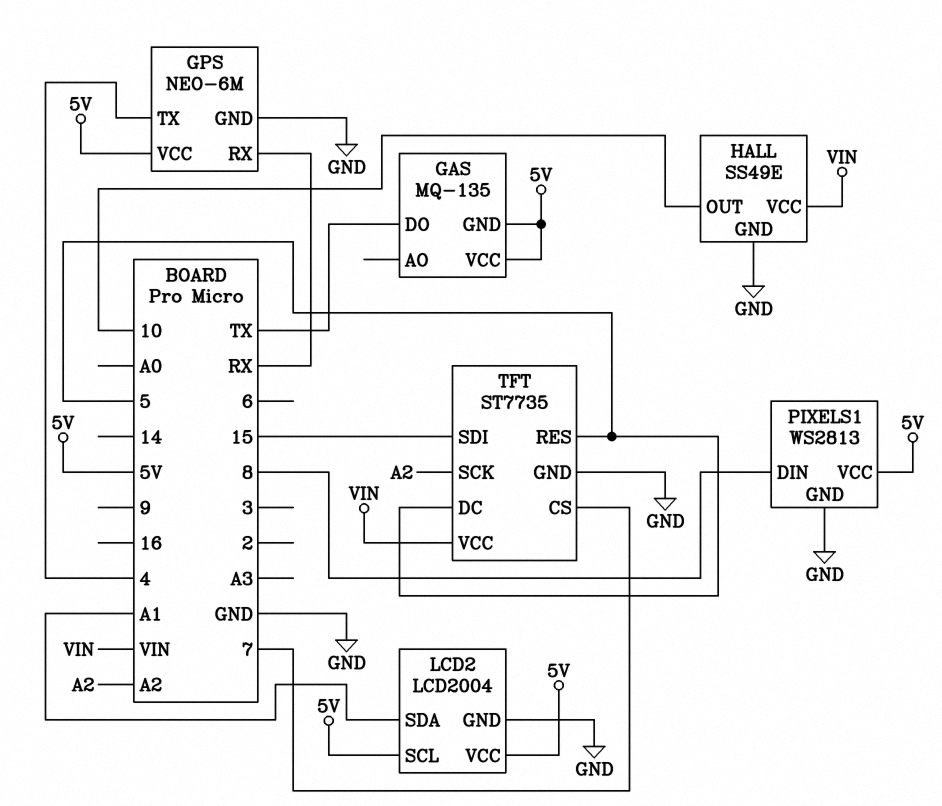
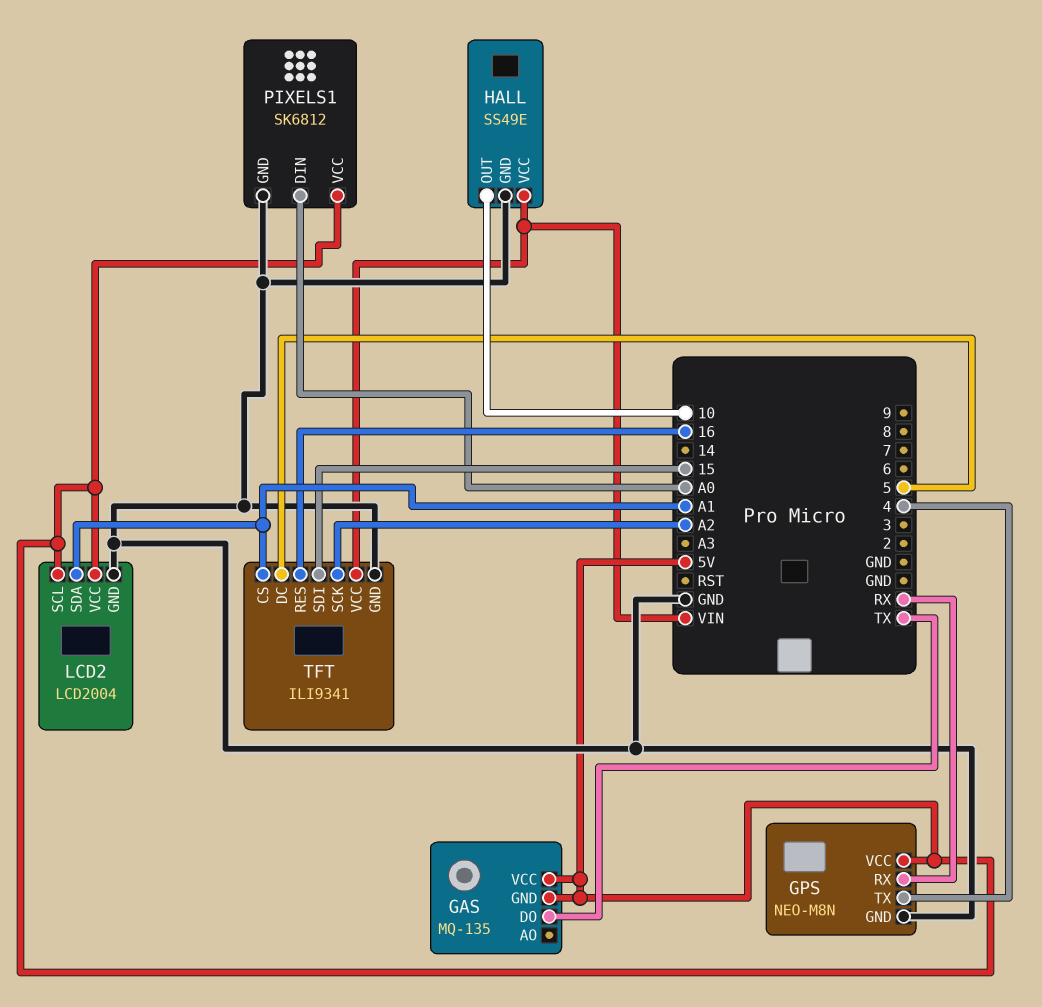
GPS: NEO-6M -> NEO-M8N
PIXELS1: WS2813 -> SK6812
PIXELS1 pin DIN: 8 -> A0
TFT: ST7735 -> ILI9341
TFT pin CS: 7 -> A1
TFT pin RES: 5 -> 16

